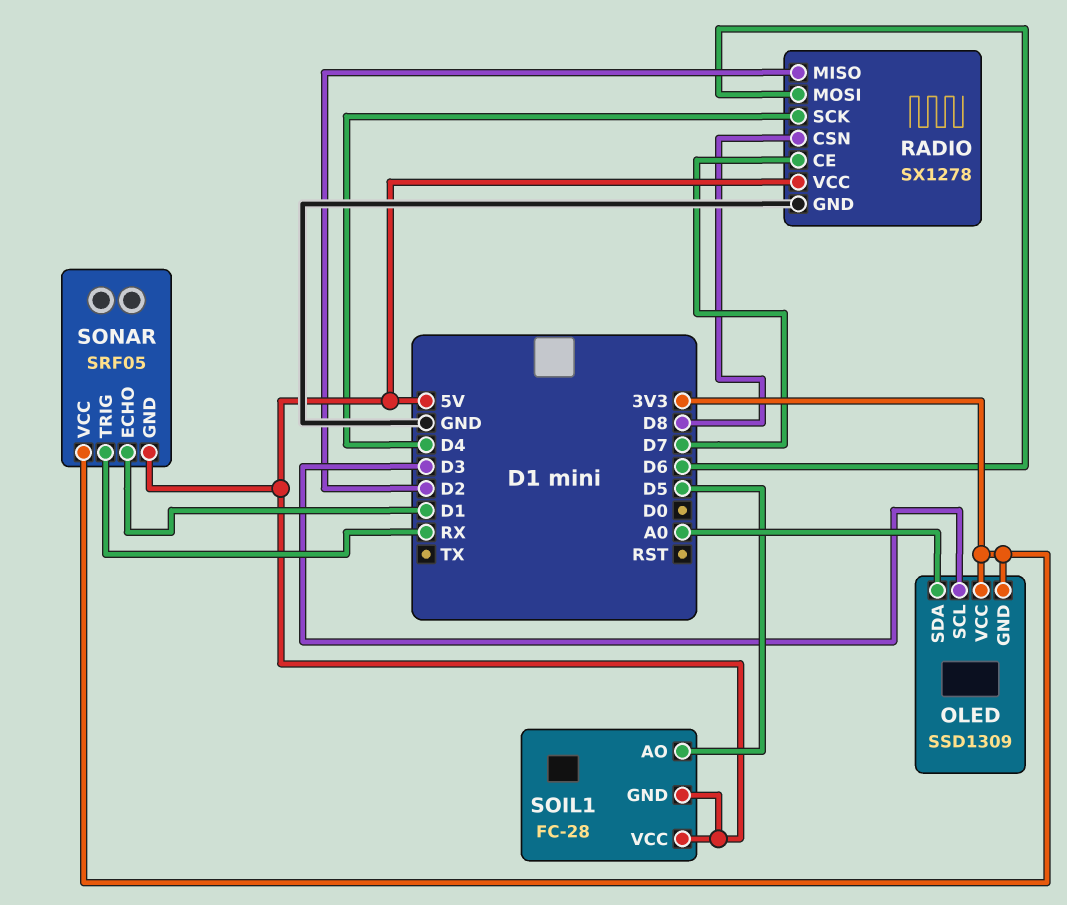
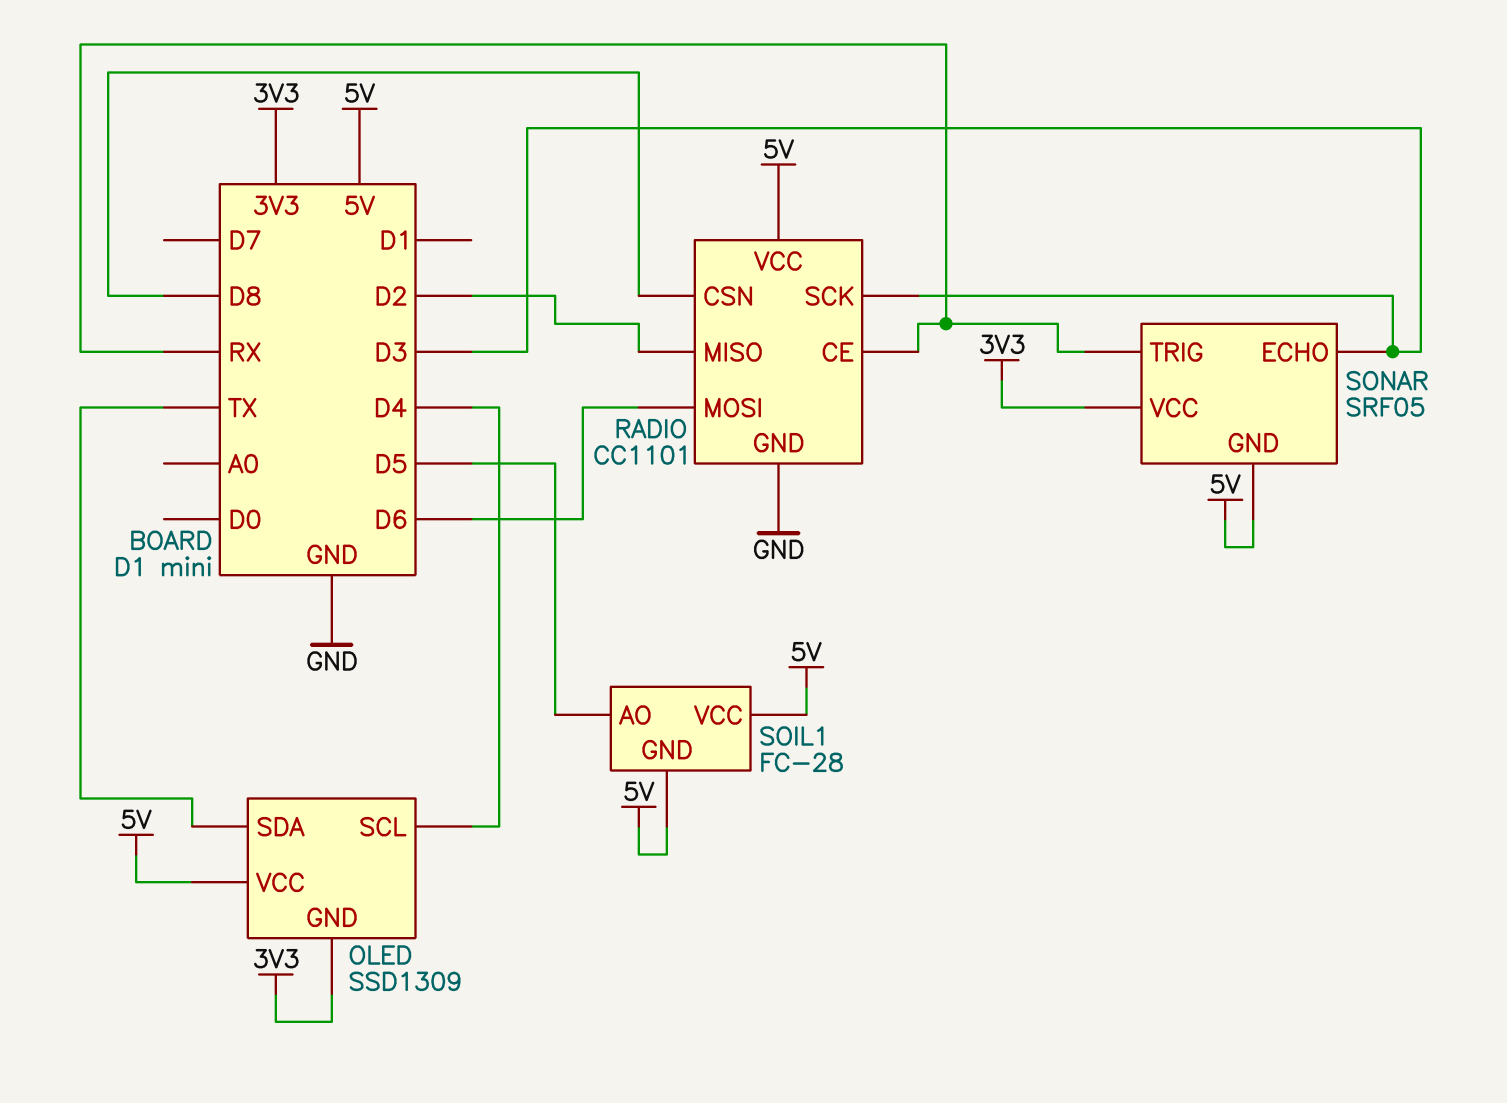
OLED pin SCL: D3 -> D4
OLED pin SDA: A0 -> TX
OLED pin VCC: 3V3 -> 5V
RADIO: SX1278 -> CC1101
RADIO pin CE: D7 -> RX
RADIO pin SCK: D4 -> D3
SONAR pin ECHO: D1 -> D3

